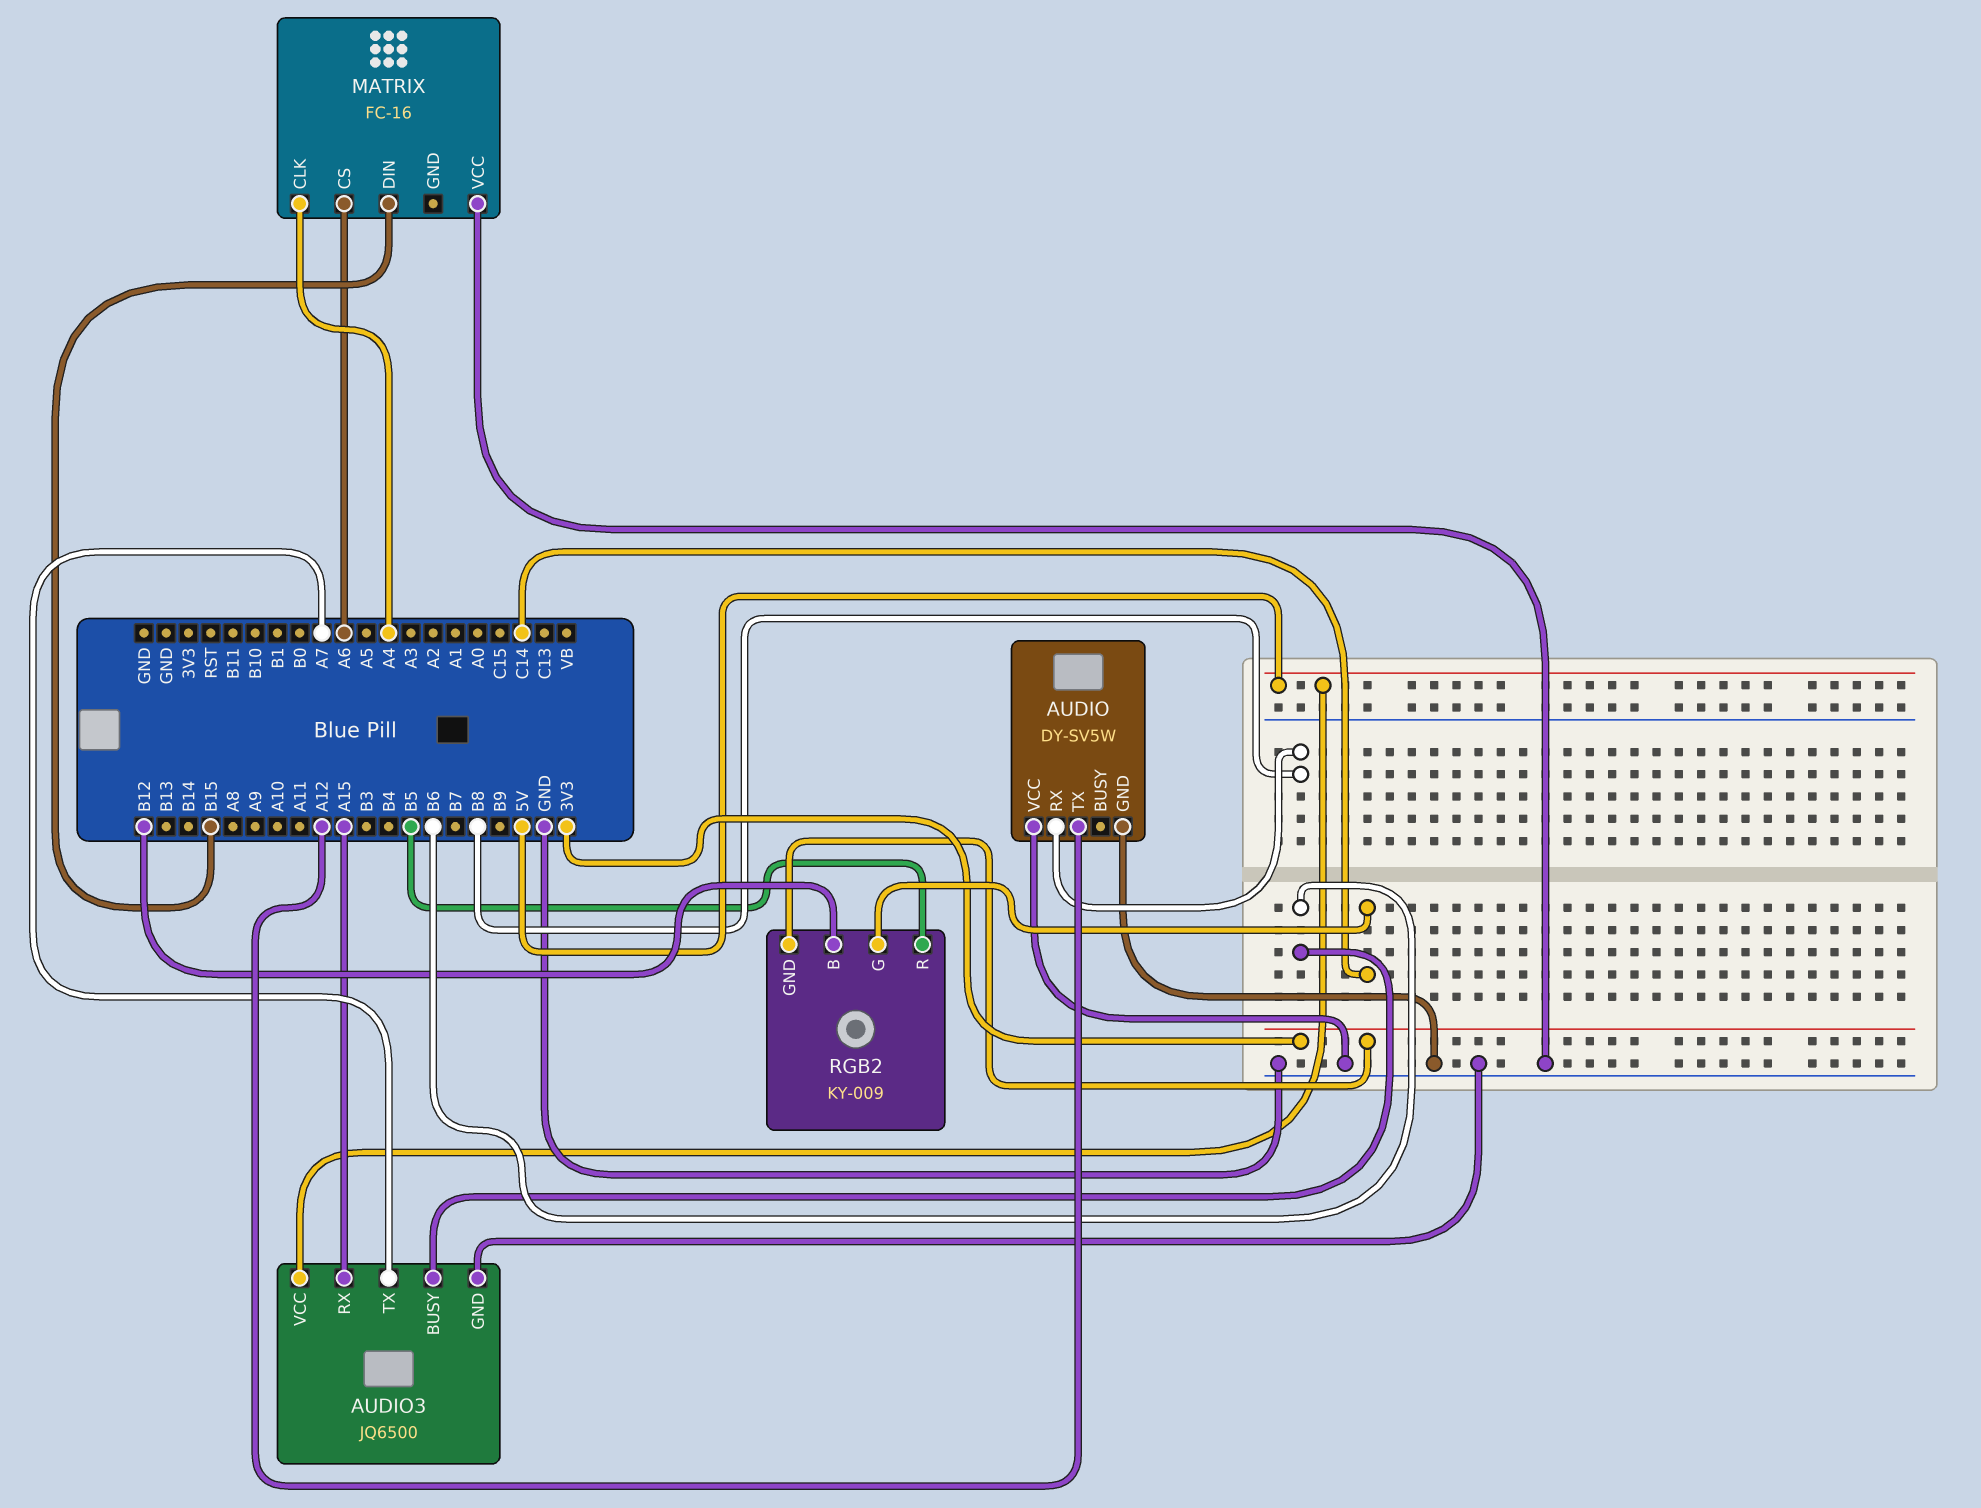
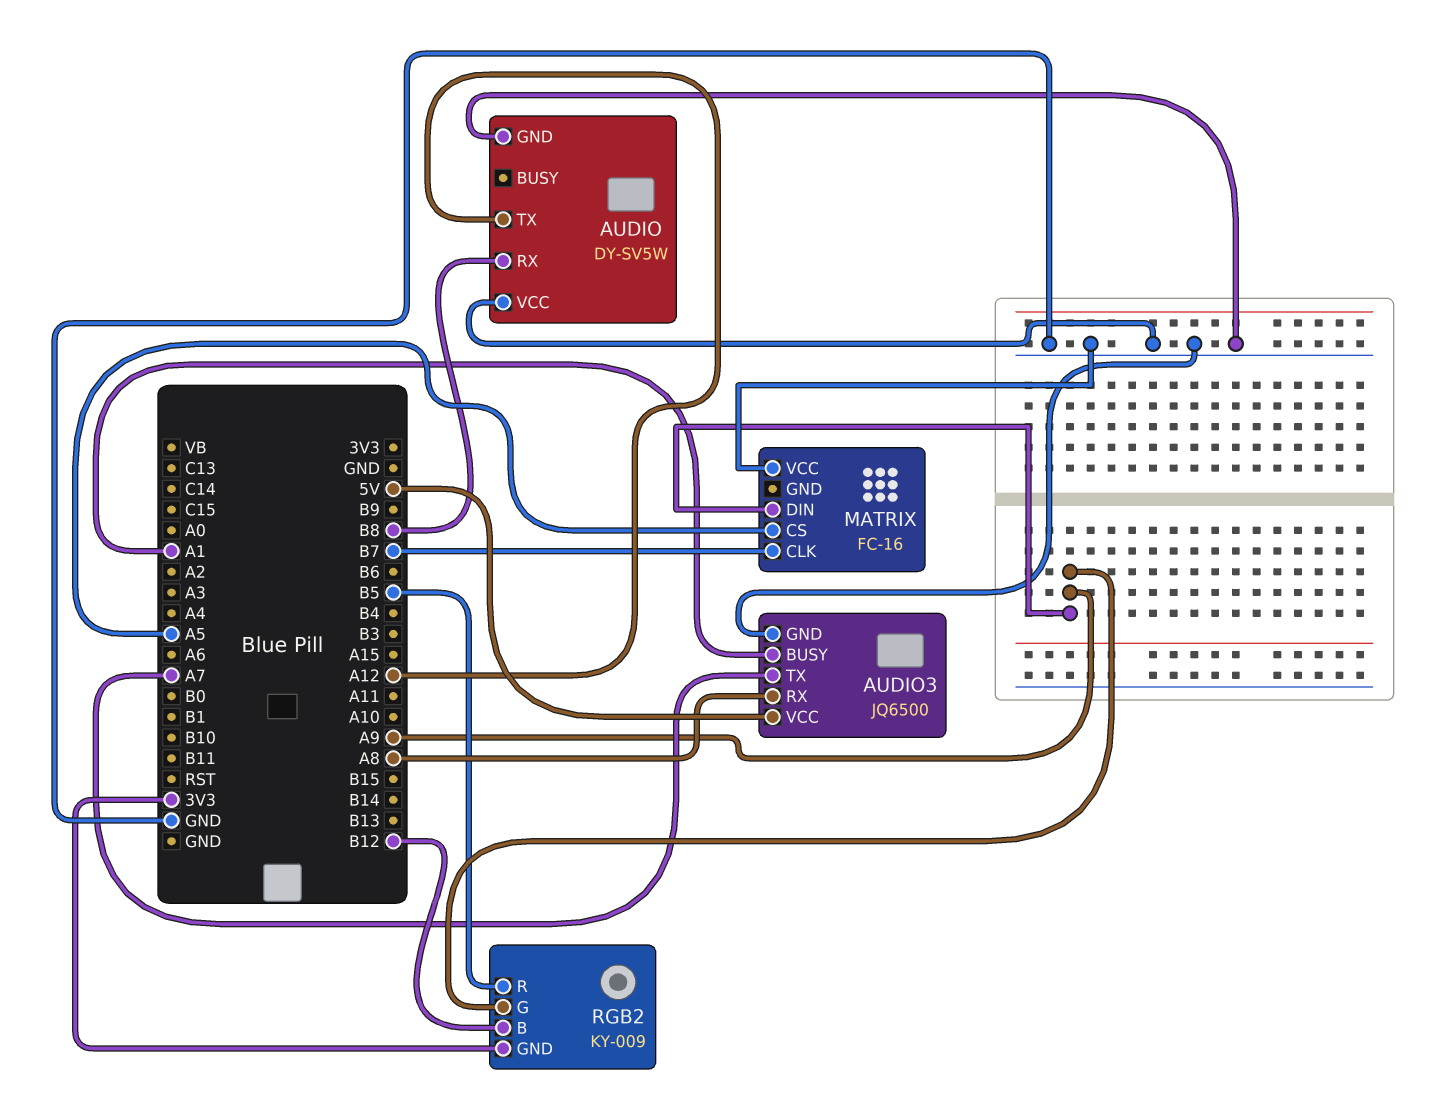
AUDIO3 pin BUSY: B6 -> A1
AUDIO3 pin RX: A15 -> A8
MATRIX pin CLK: A4 -> B7
MATRIX pin CS: A6 -> A5
MATRIX pin DIN: B15 -> A9
RGB2 pin G: C14 -> A9

